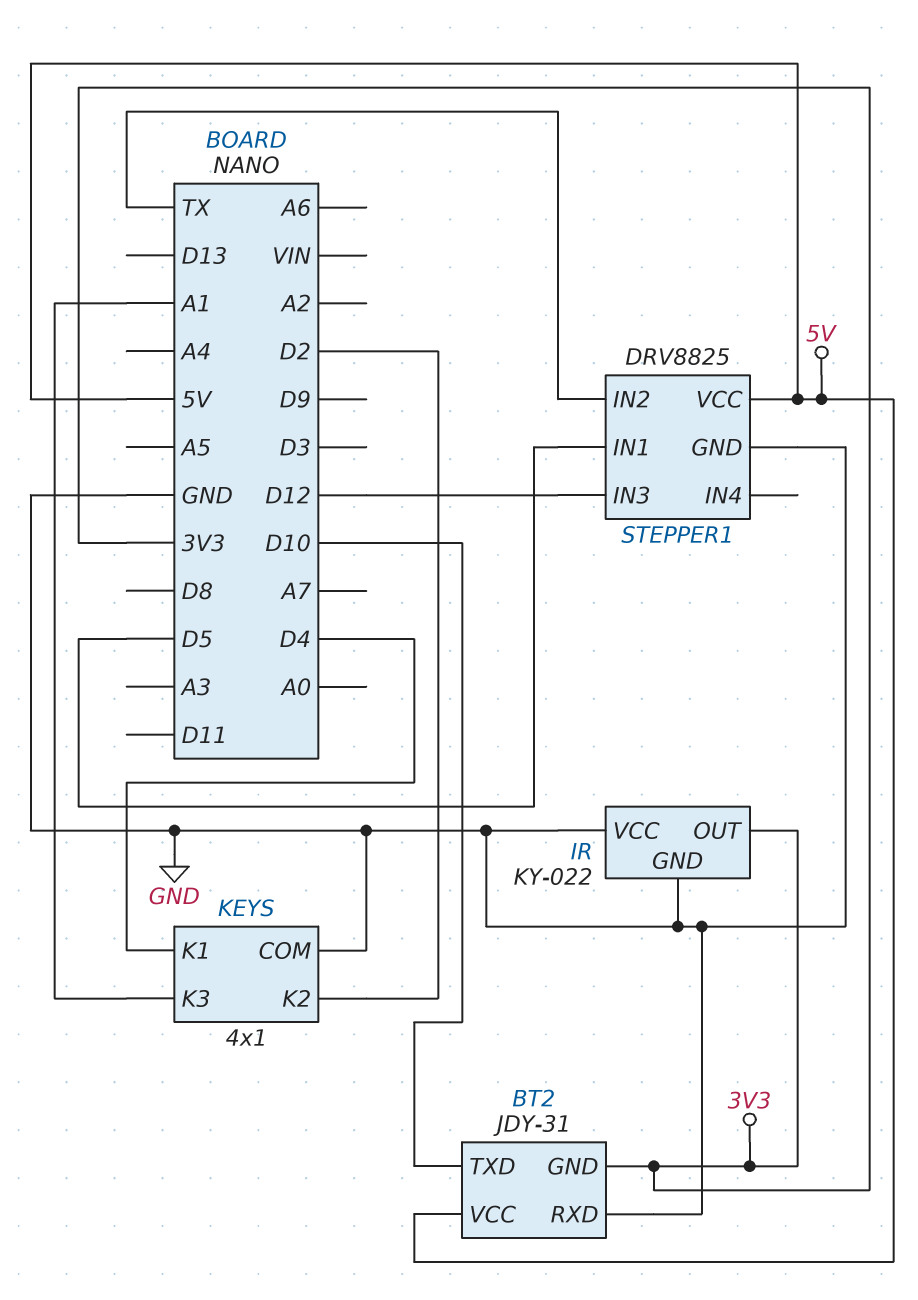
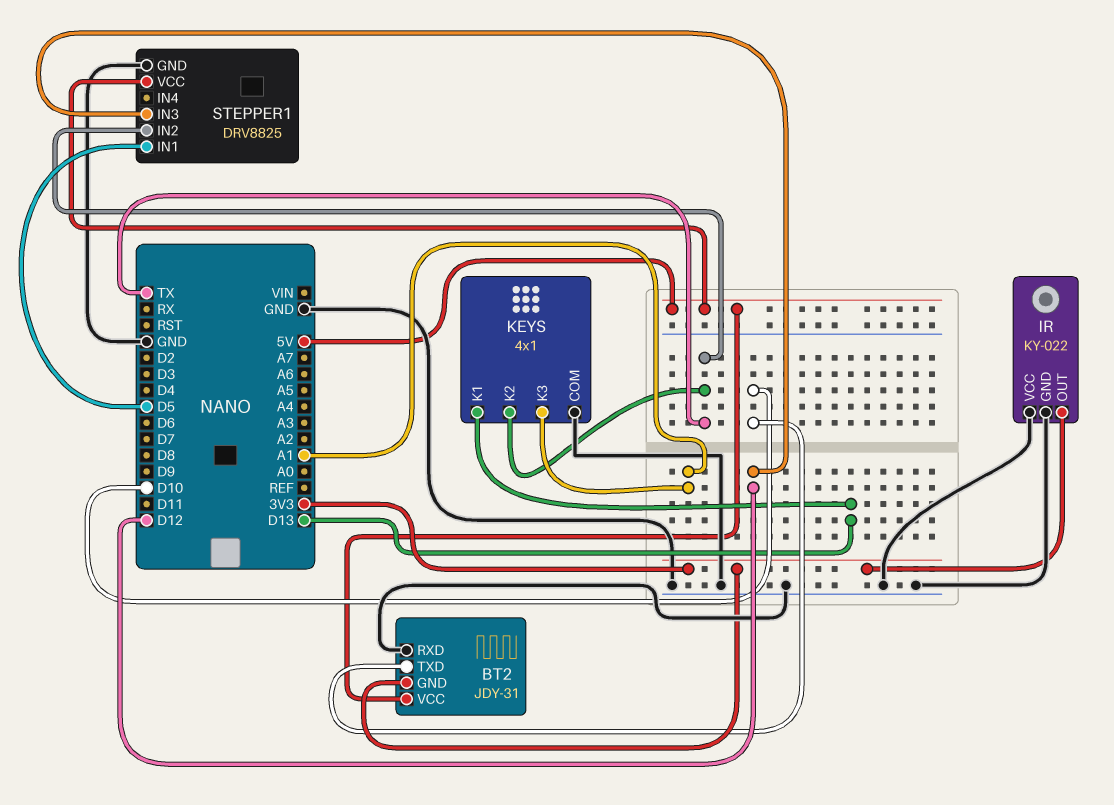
KEYS pin K1: D4 -> D13
KEYS pin K2: D2 -> TX

